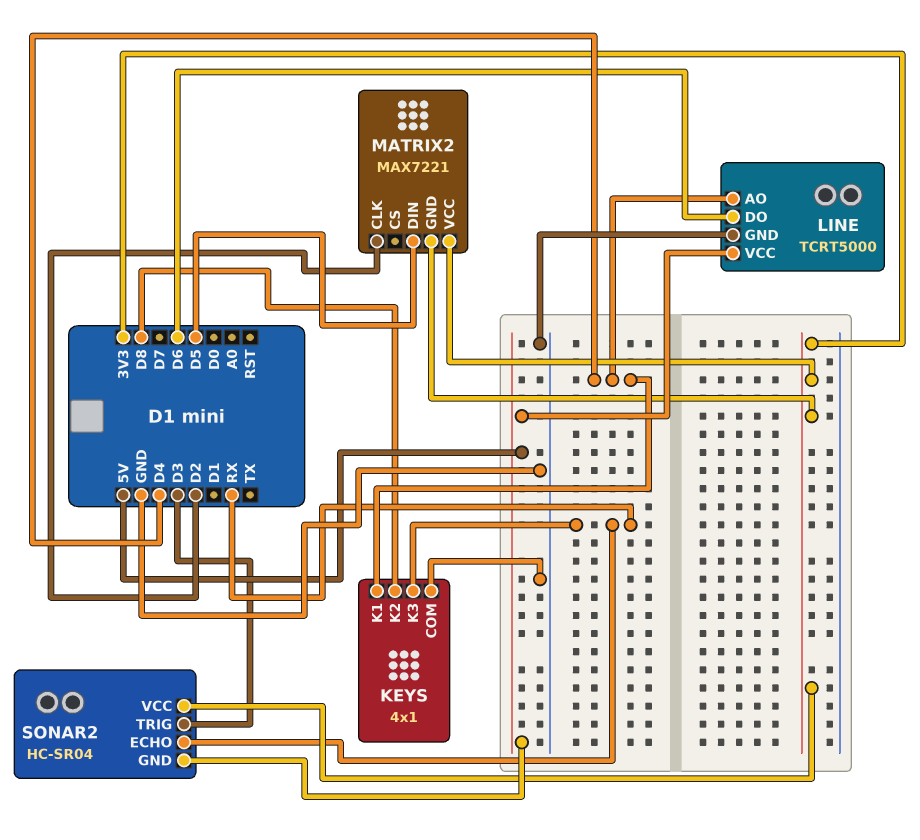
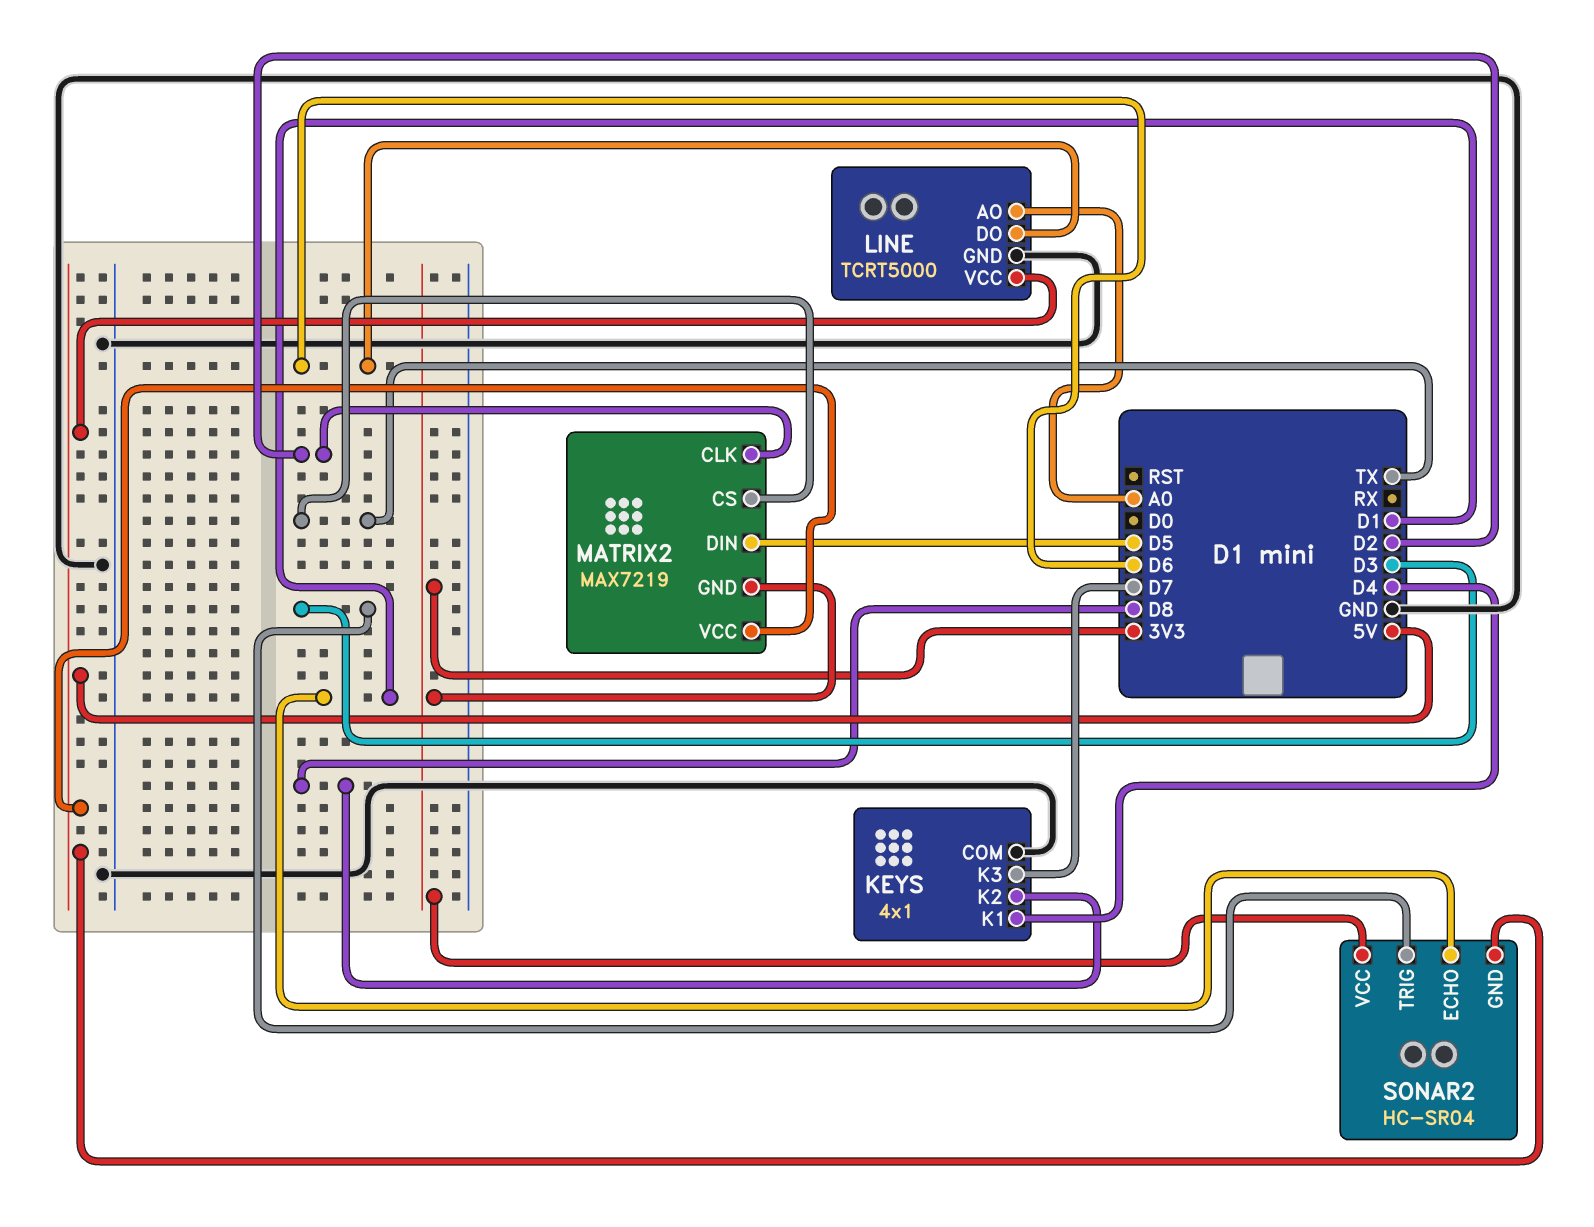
KEYS pin K3: RX -> D7
LINE pin AO: D4 -> A0
MATRIX2: MAX7221 -> MAX7219
MATRIX2 pin CS: none -> TX
MATRIX2 pin VCC: 3V3 -> 5V
SONAR2 pin ECHO: RX -> D1

